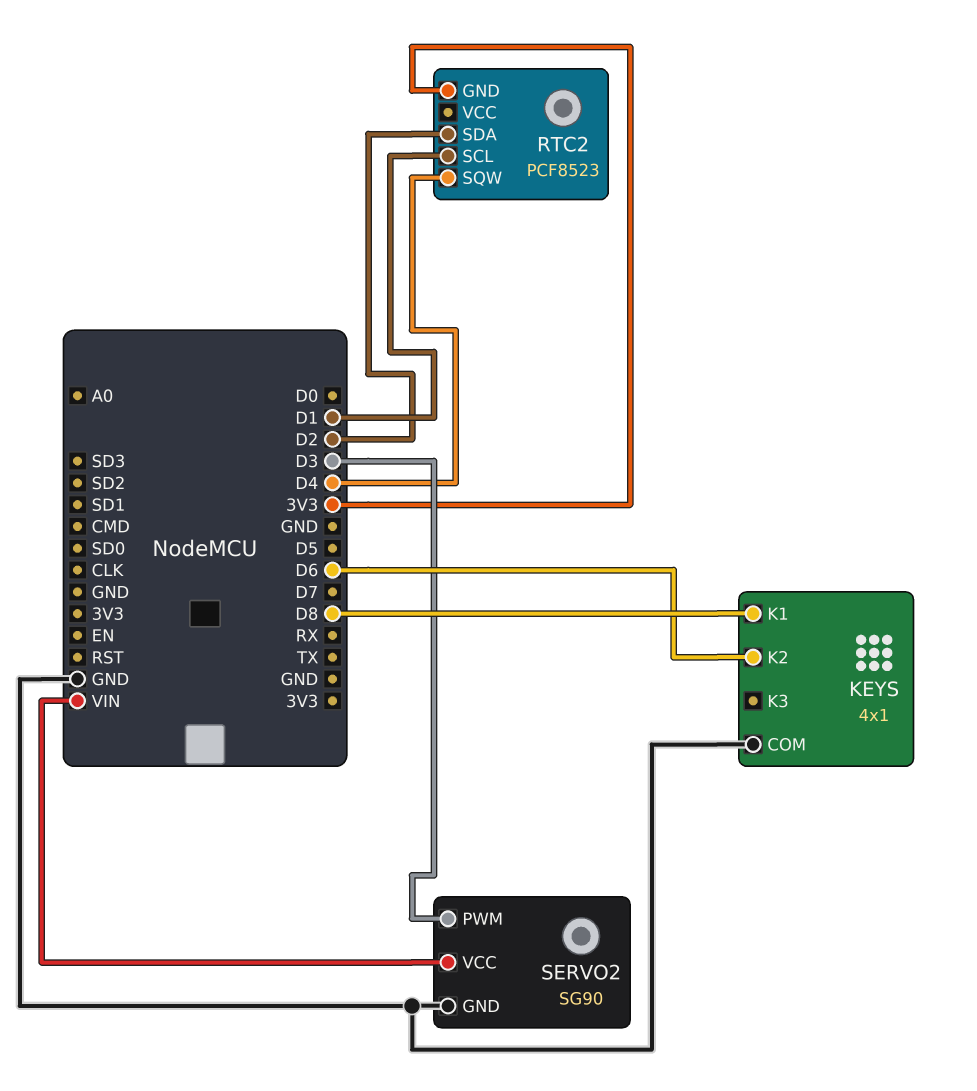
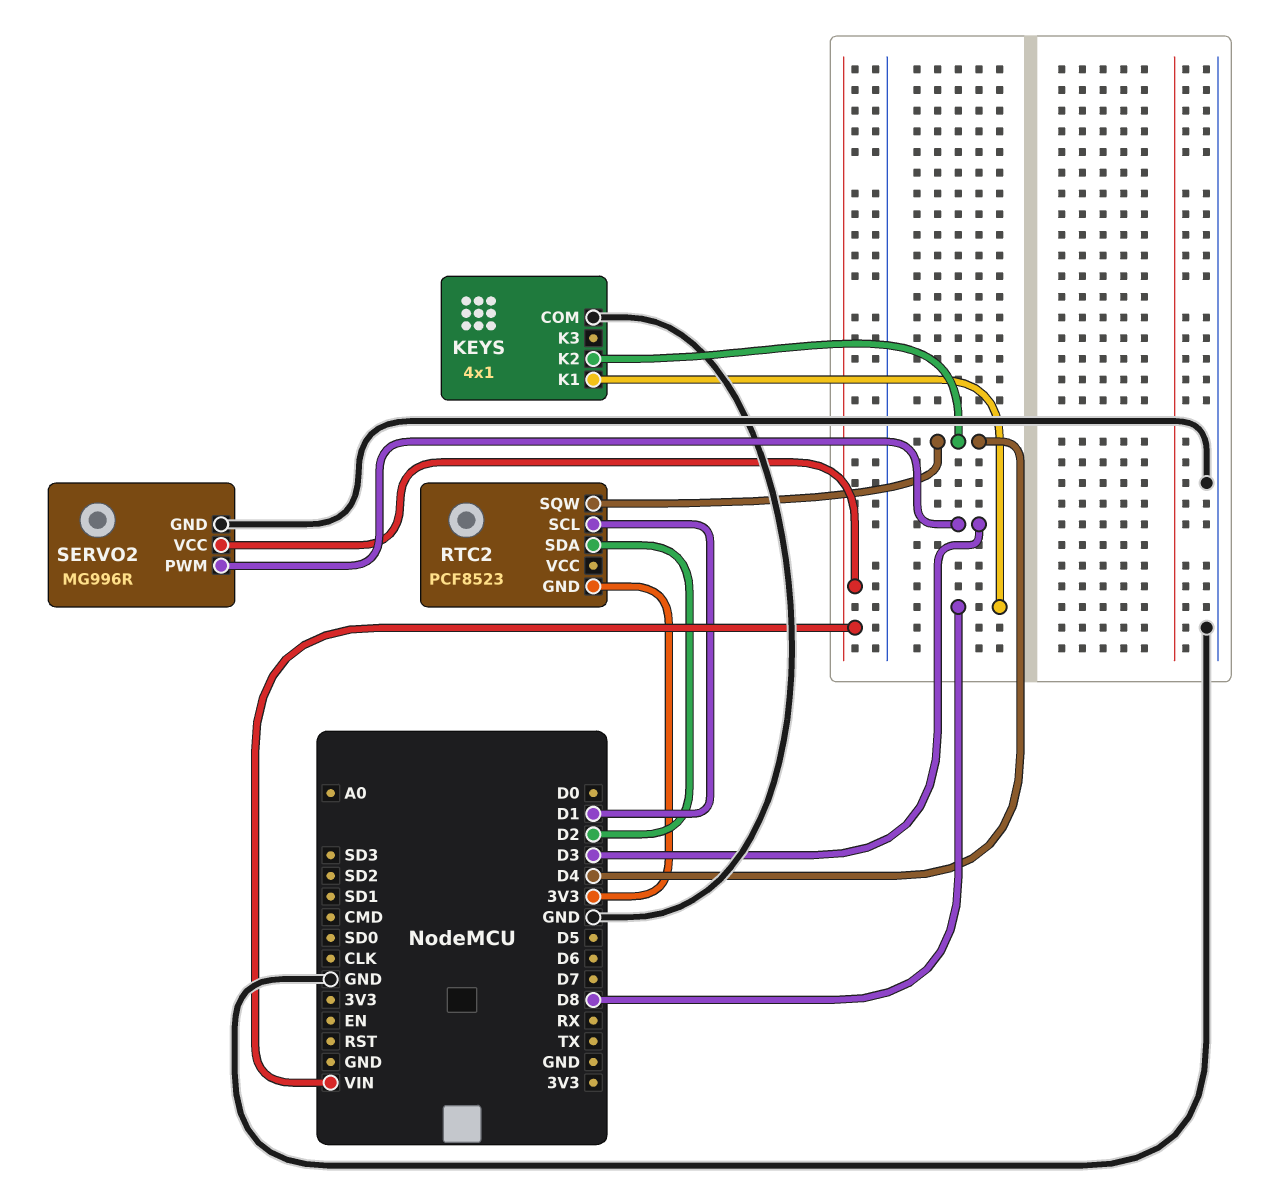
KEYS pin K2: D6 -> D4
SERVO2: SG90 -> MG996R

